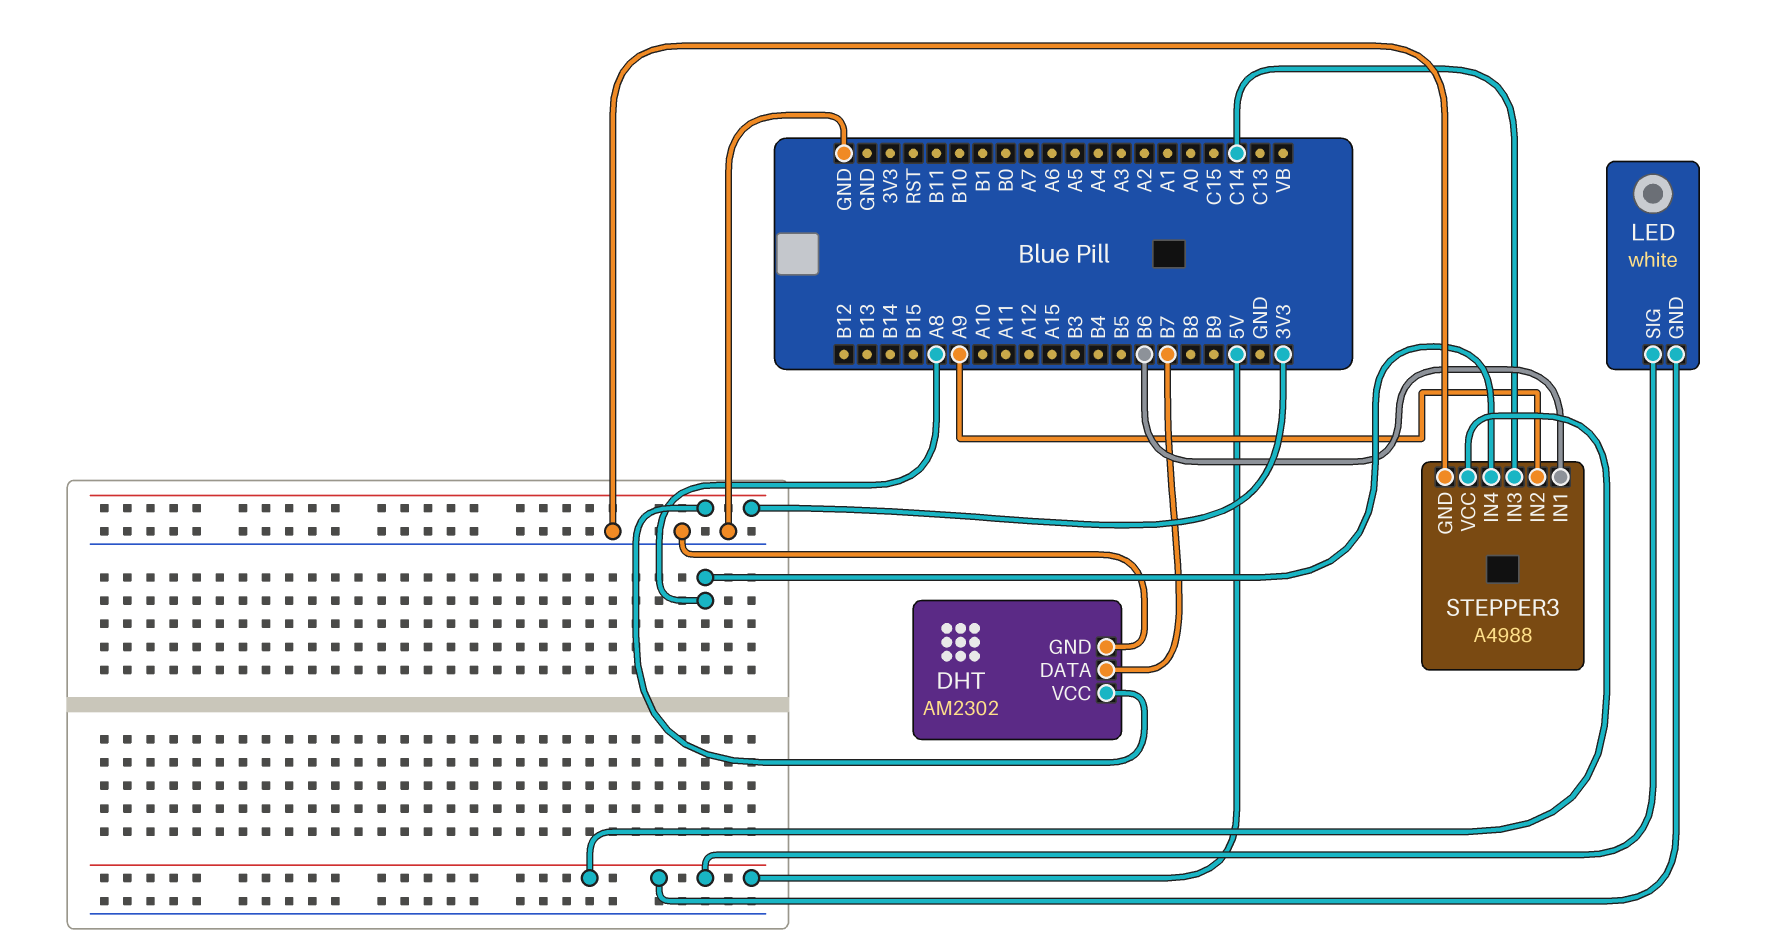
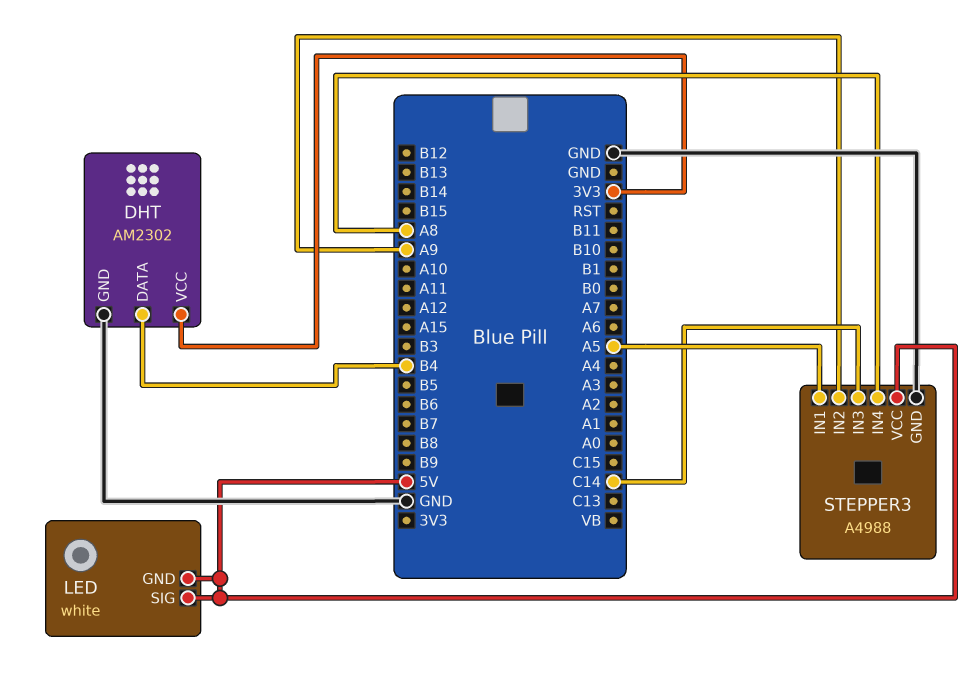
DHT pin DATA: B7 -> B4
STEPPER3 pin IN1: B6 -> A5

